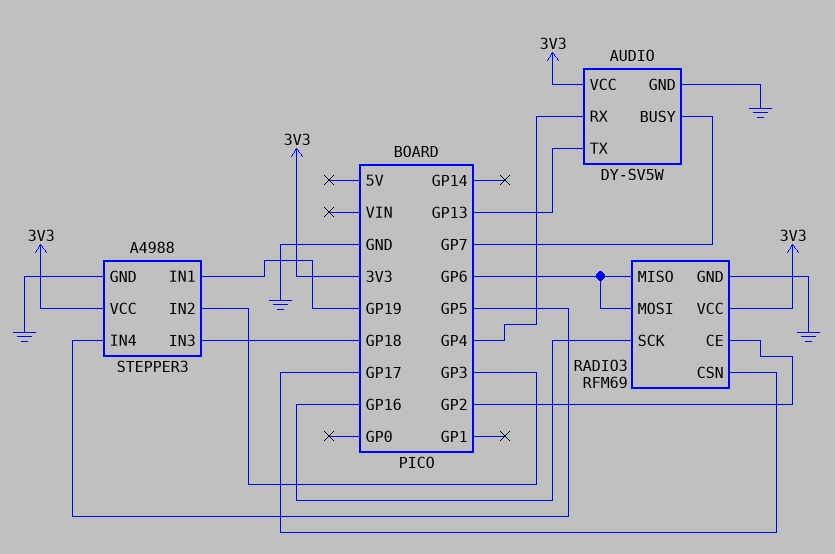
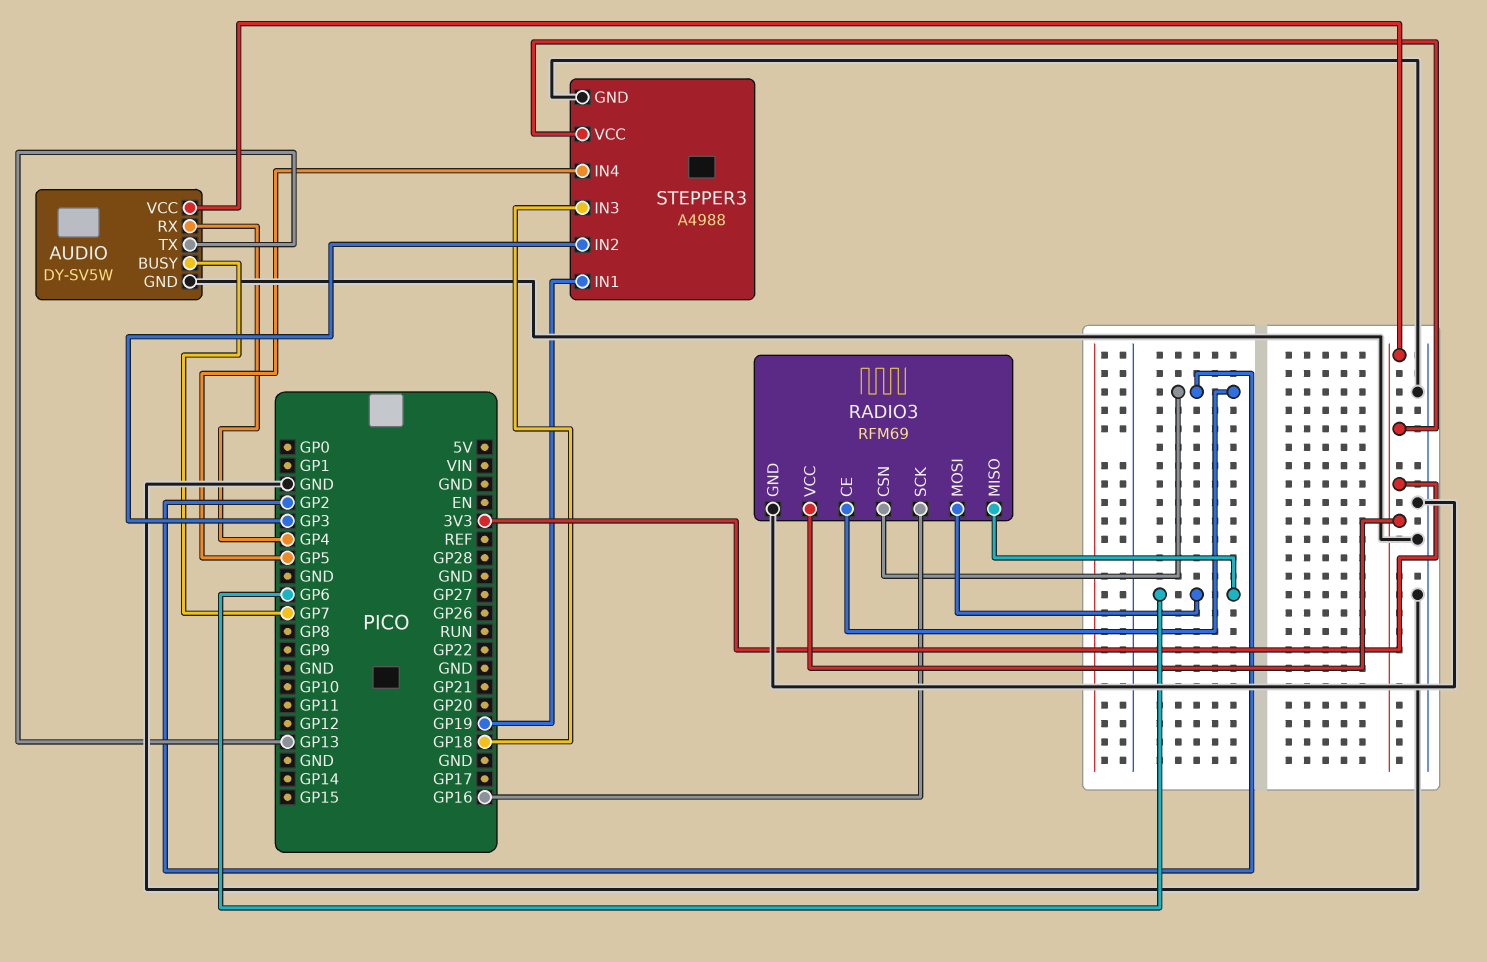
RADIO3 pin CSN: GP17 -> GP2

